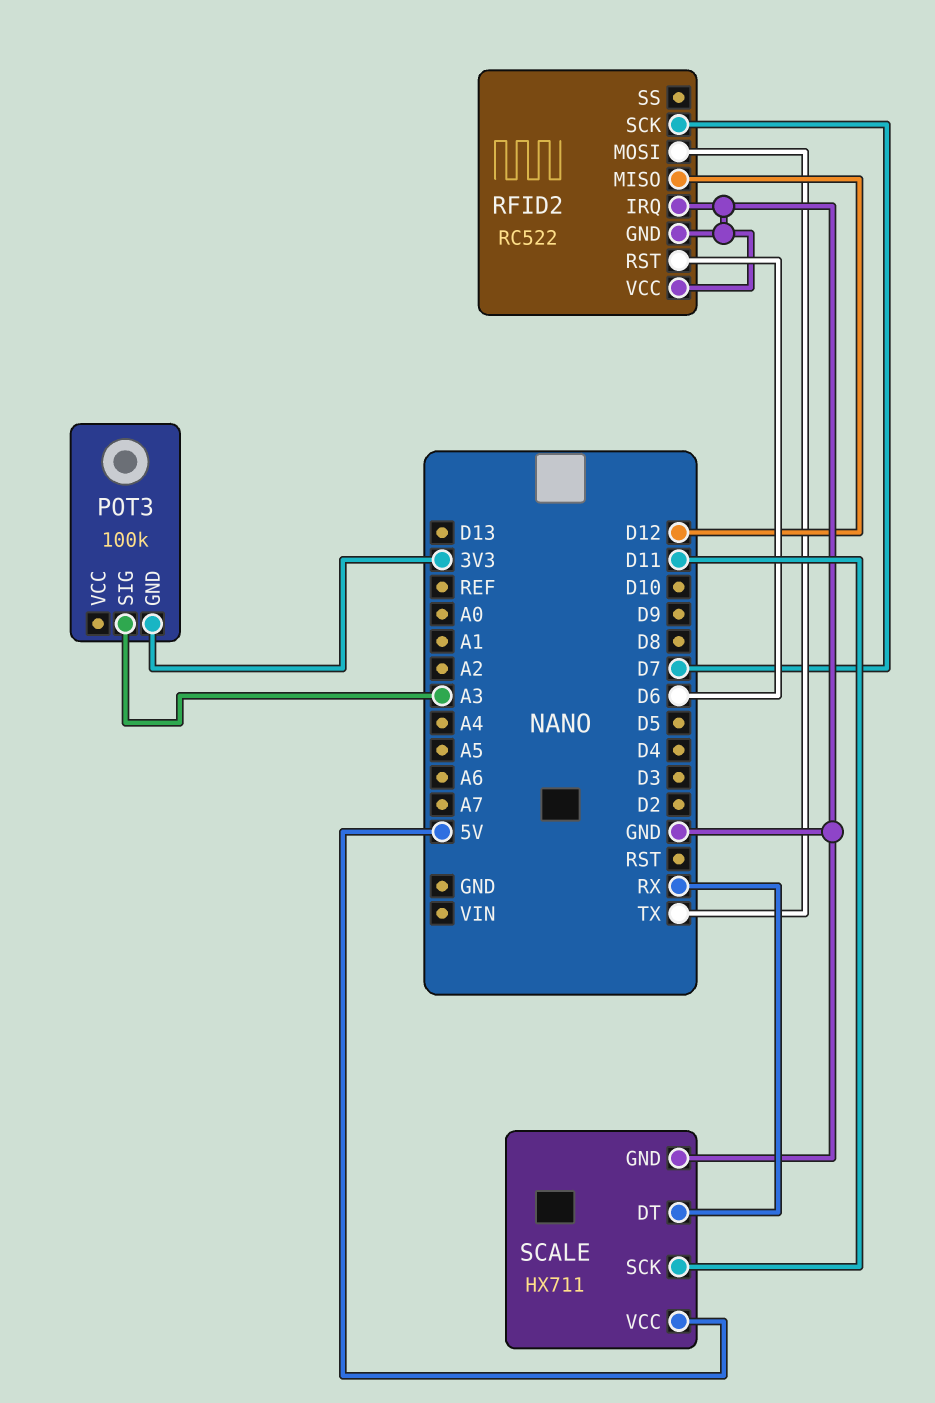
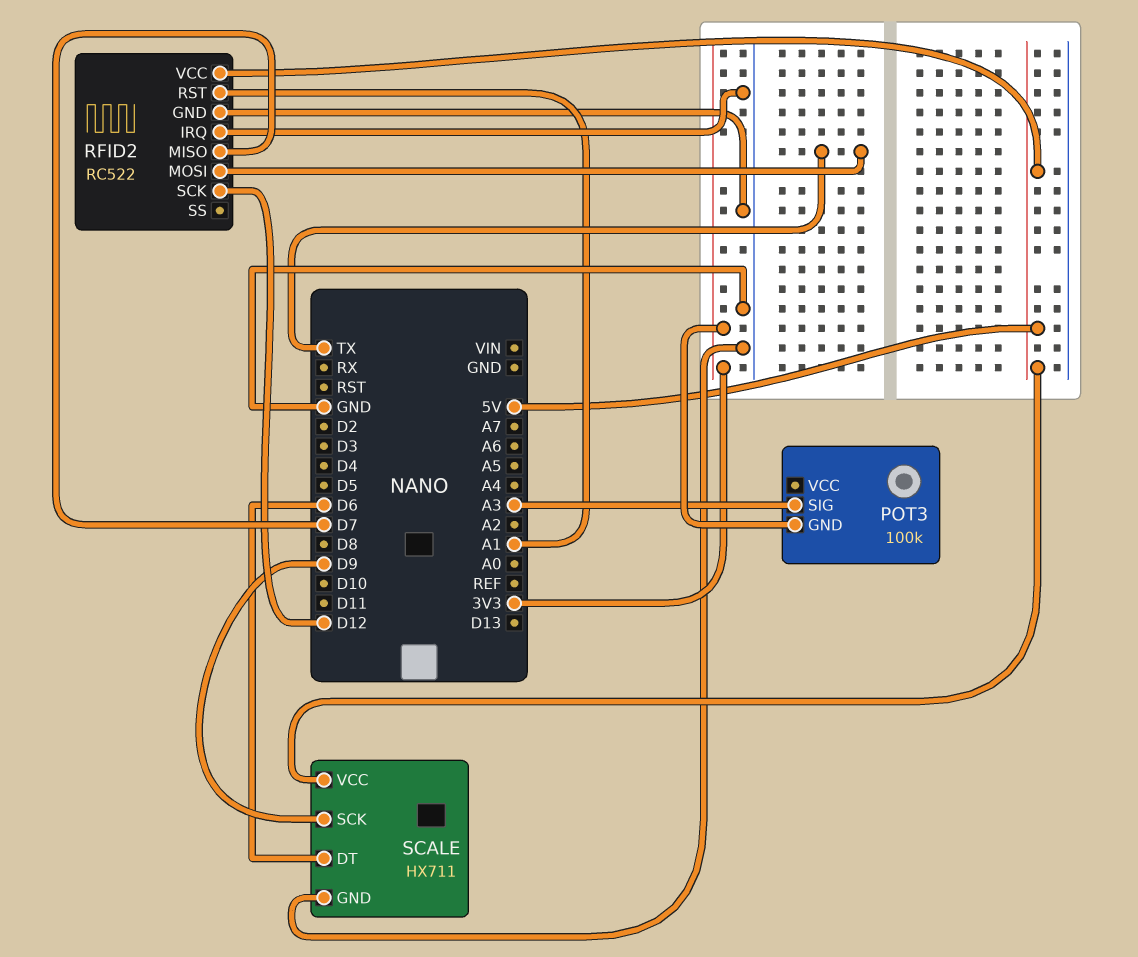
RFID2 pin MISO: D12 -> D7
RFID2 pin RST: D6 -> A1
RFID2 pin SCK: D7 -> D12
RFID2 pin VCC: GND -> 5V
SCALE pin DT: RX -> D6
SCALE pin SCK: D11 -> D9

